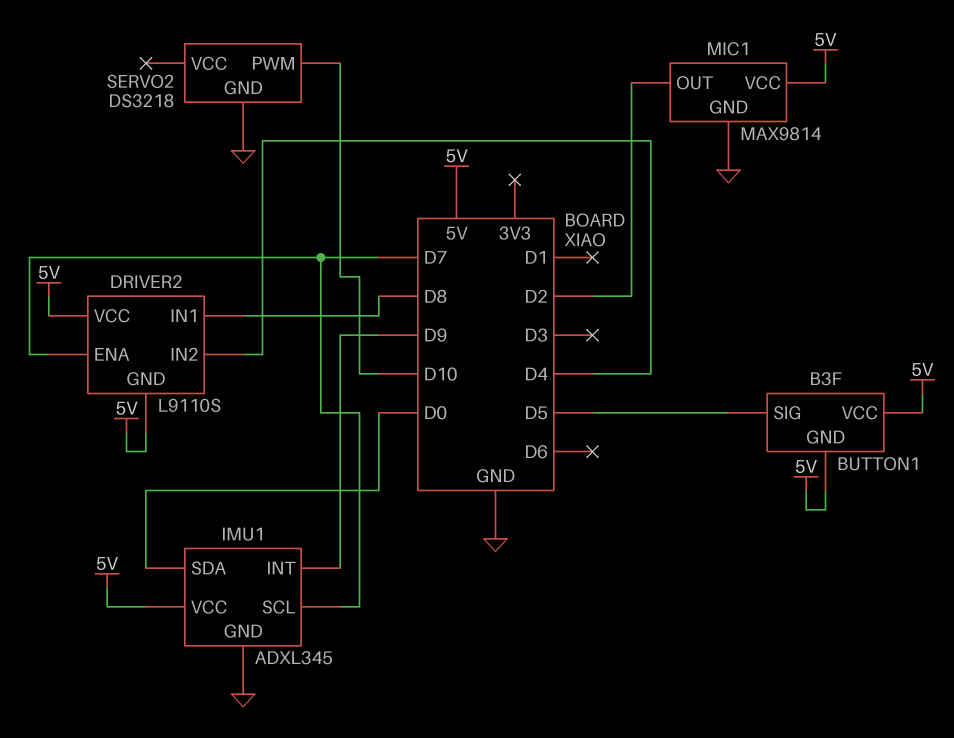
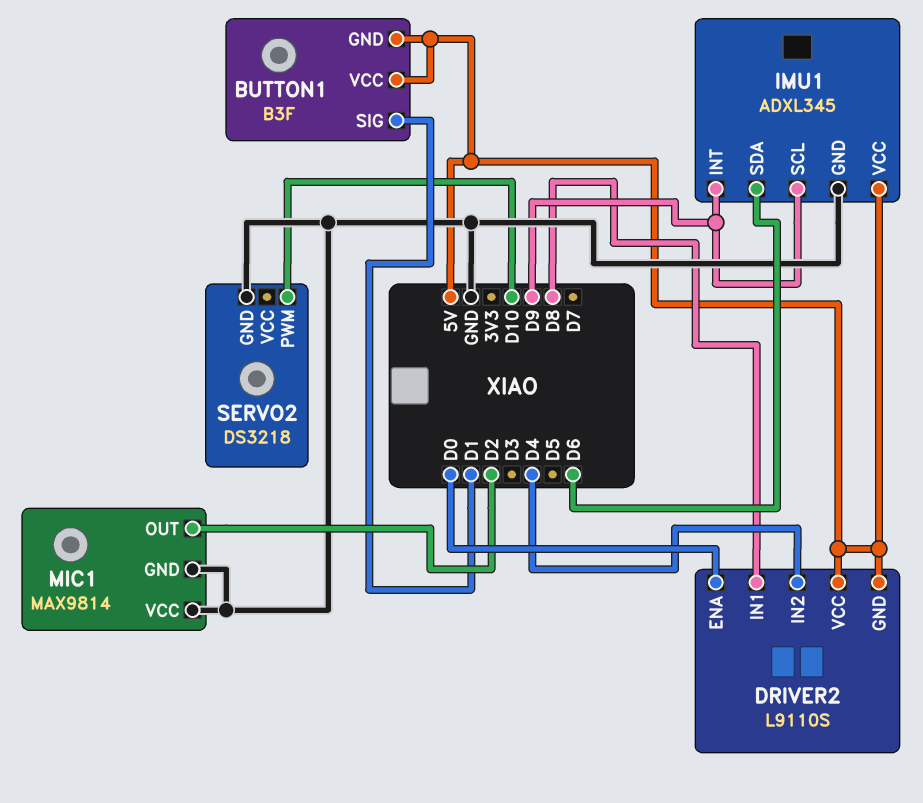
BUTTON1 pin SIG: D5 -> D1
DRIVER2 pin ENA: D7 -> D0
IMU1 pin SCL: D7 -> D9
IMU1 pin SDA: D0 -> D6
MIC1 pin VCC: 5V -> GND

